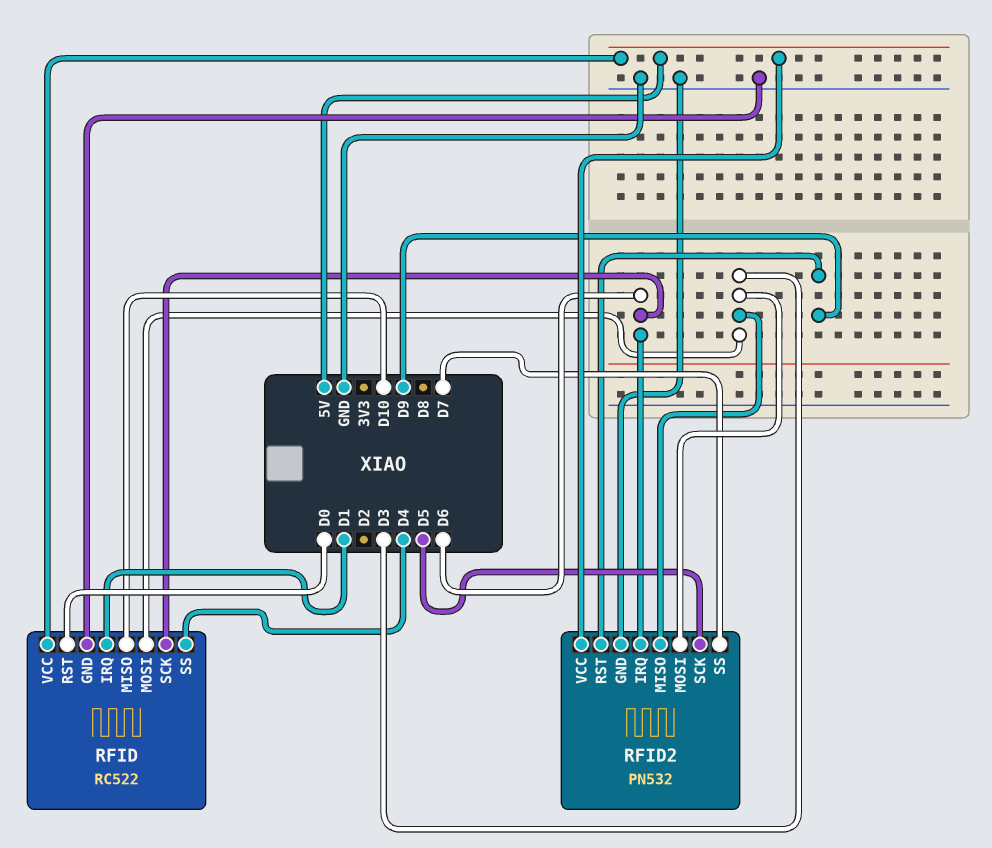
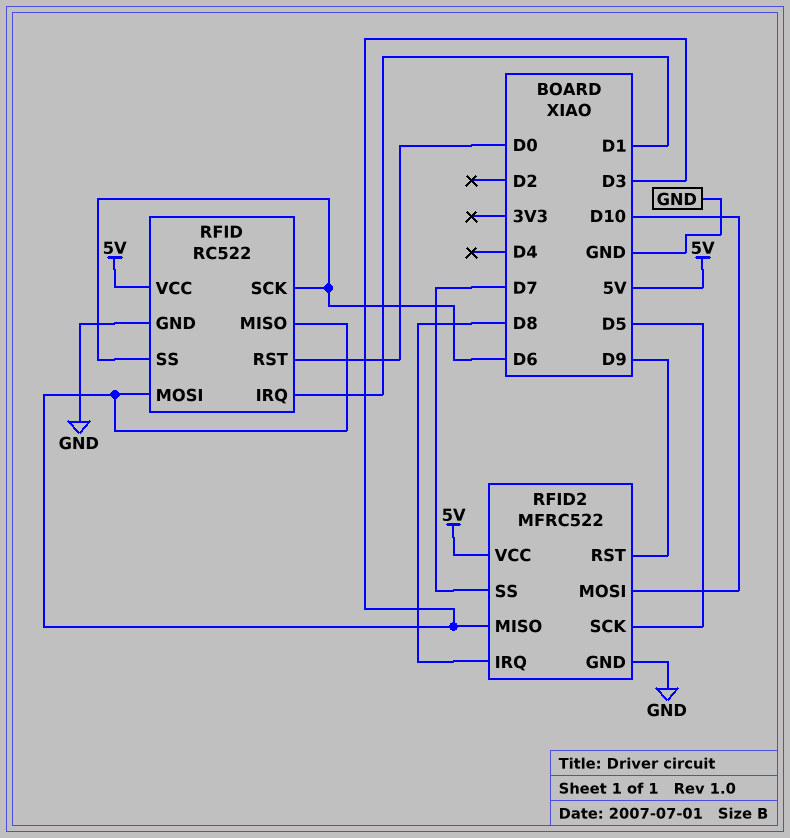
RFID pin MISO: D10 -> D3
RFID pin SS: D4 -> D6
RFID2: PN532 -> MFRC522
RFID2 pin IRQ: D6 -> D8
RFID2 pin MOSI: D3 -> D10

